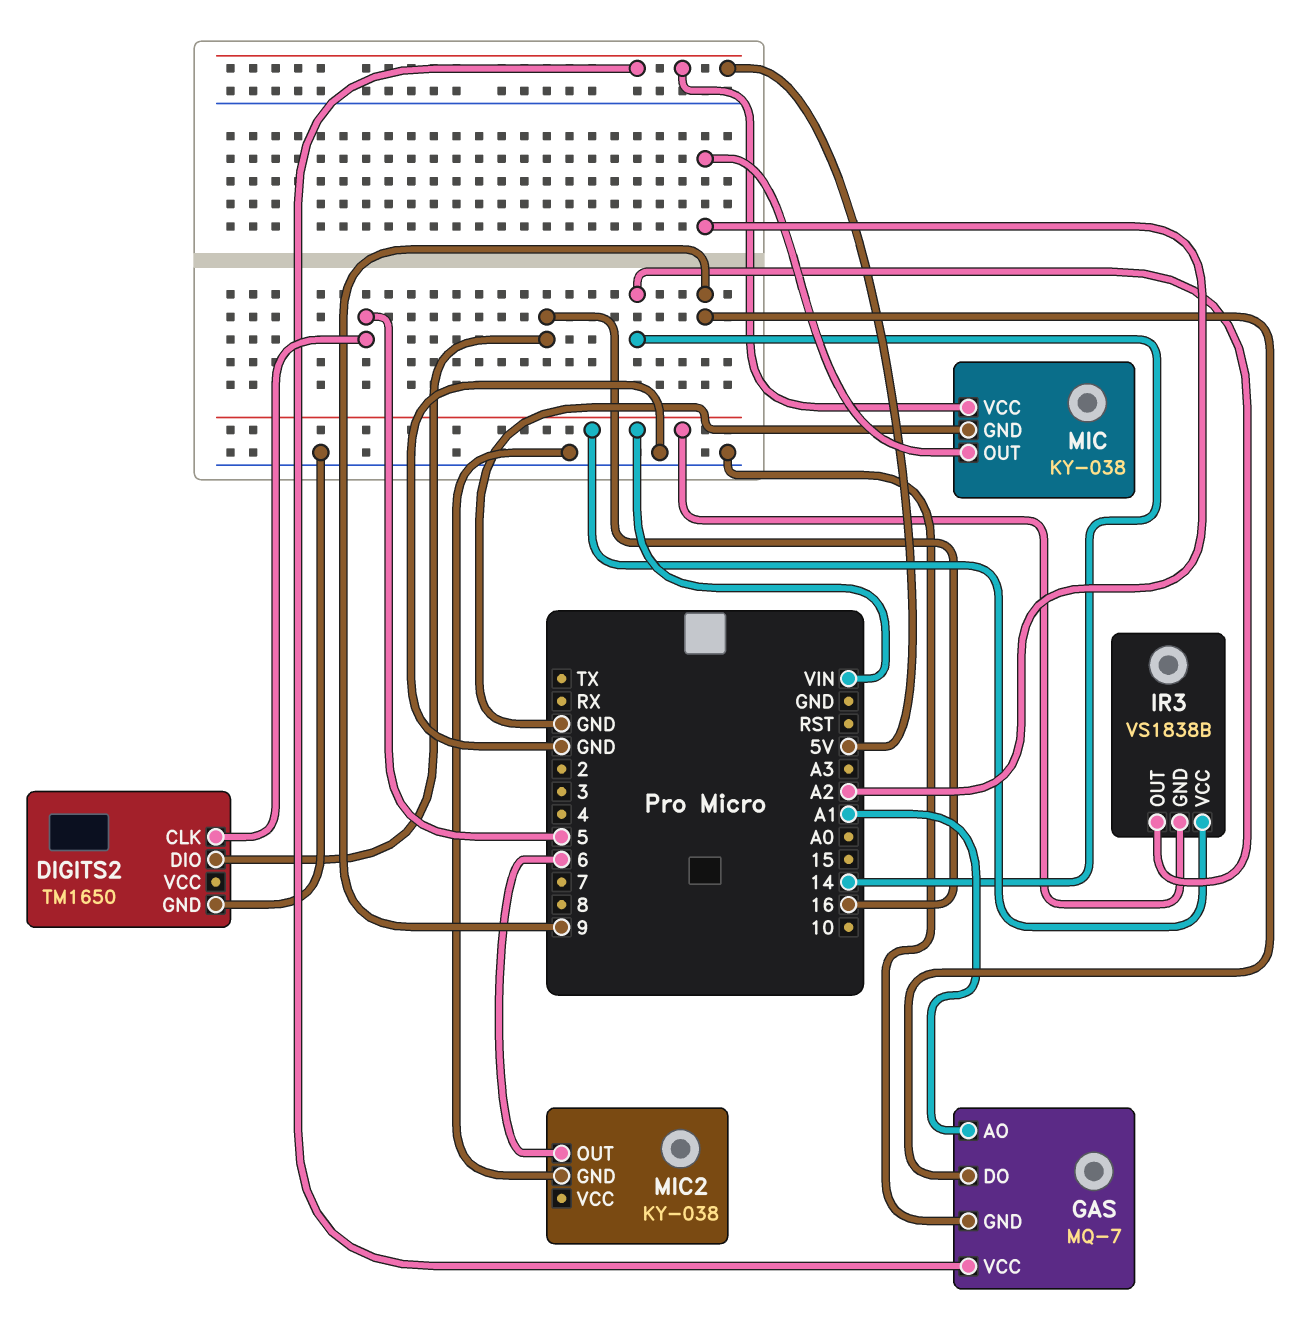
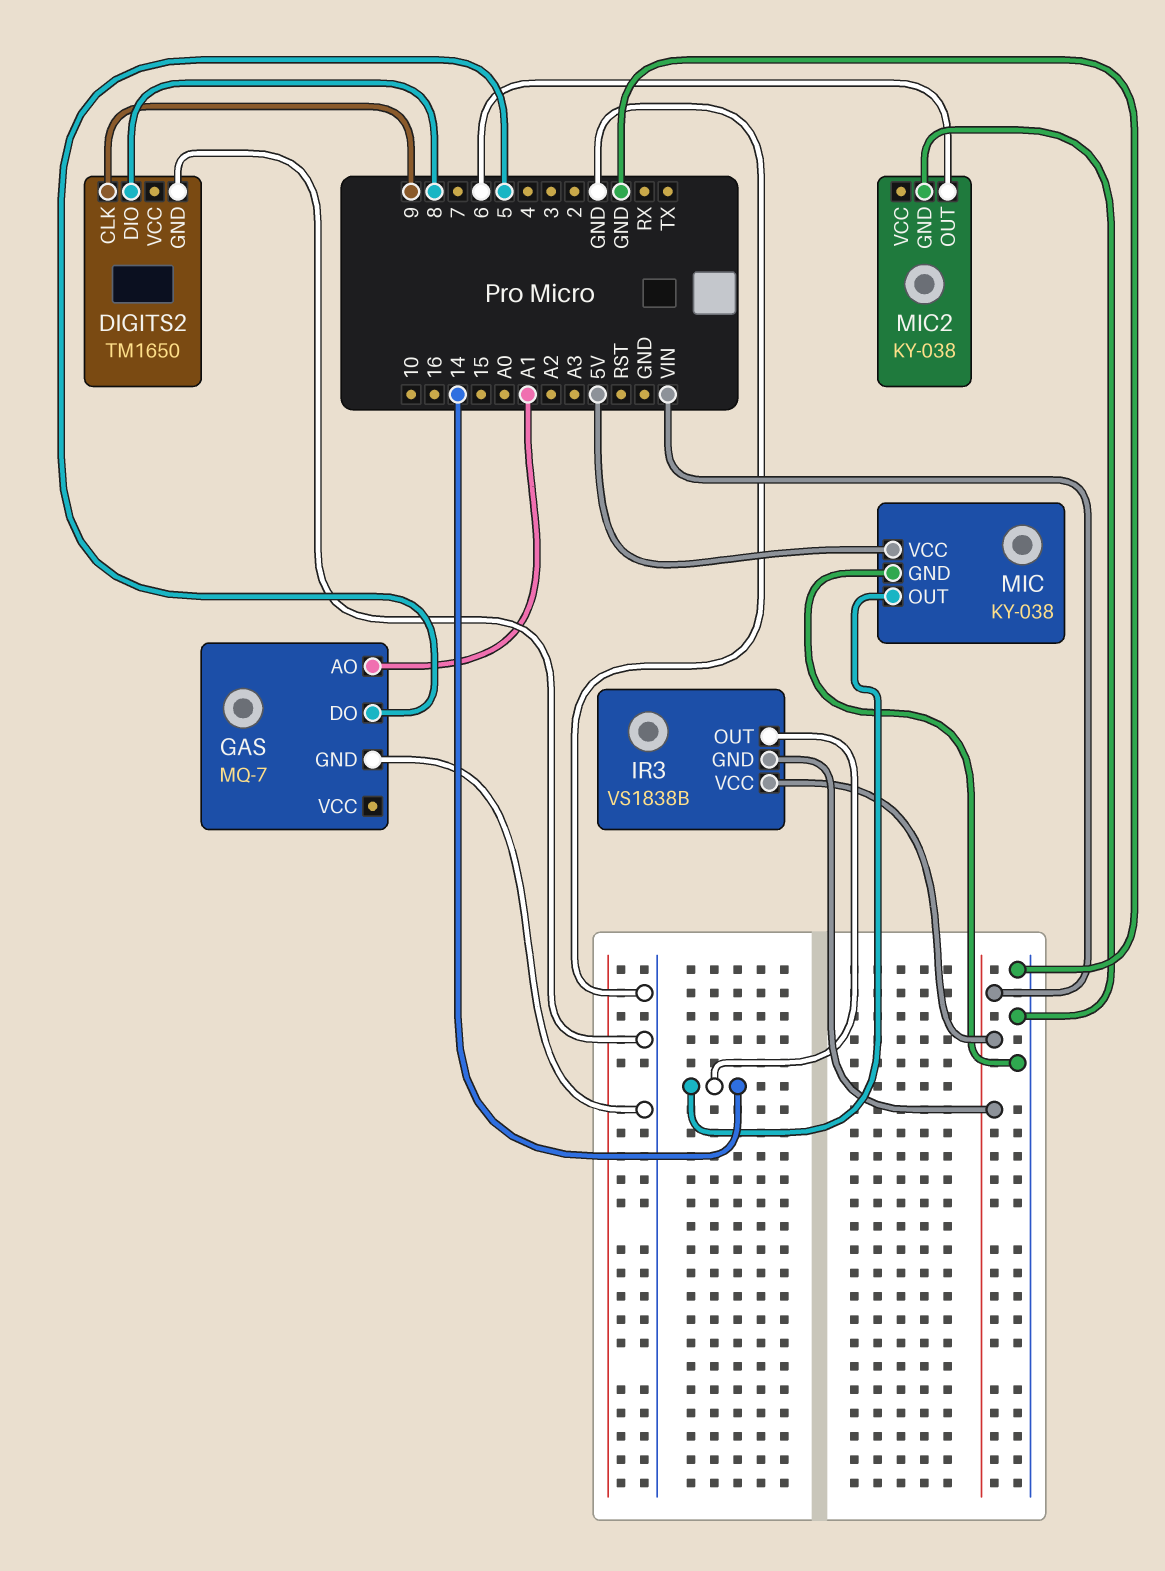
DIGITS2 pin CLK: 5 -> 9
DIGITS2 pin DIO: 16 -> 8
GAS pin DO: 9 -> 5
GAS pin VCC: 5V -> none
MIC pin OUT: A2 -> 14

